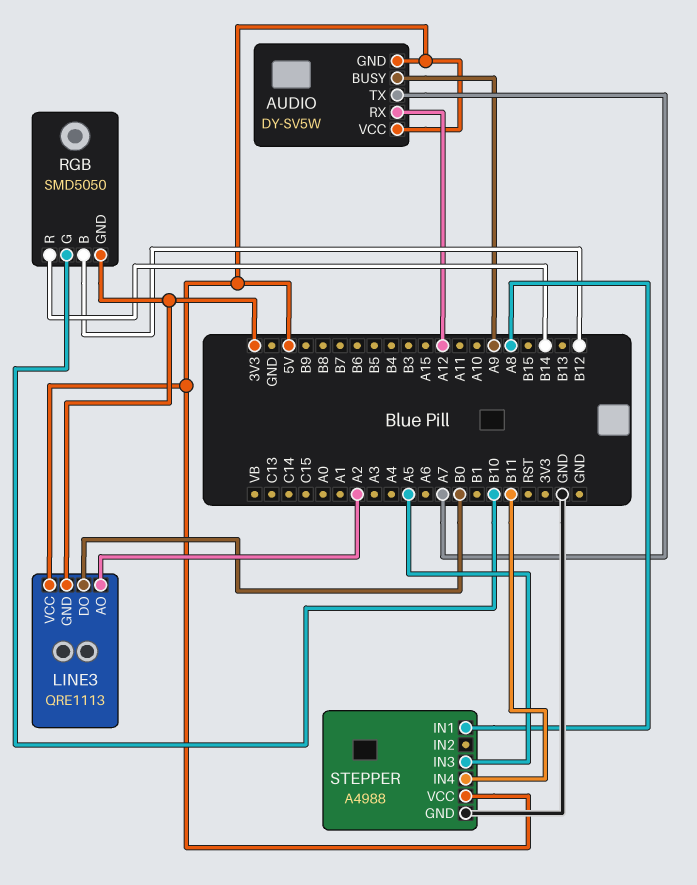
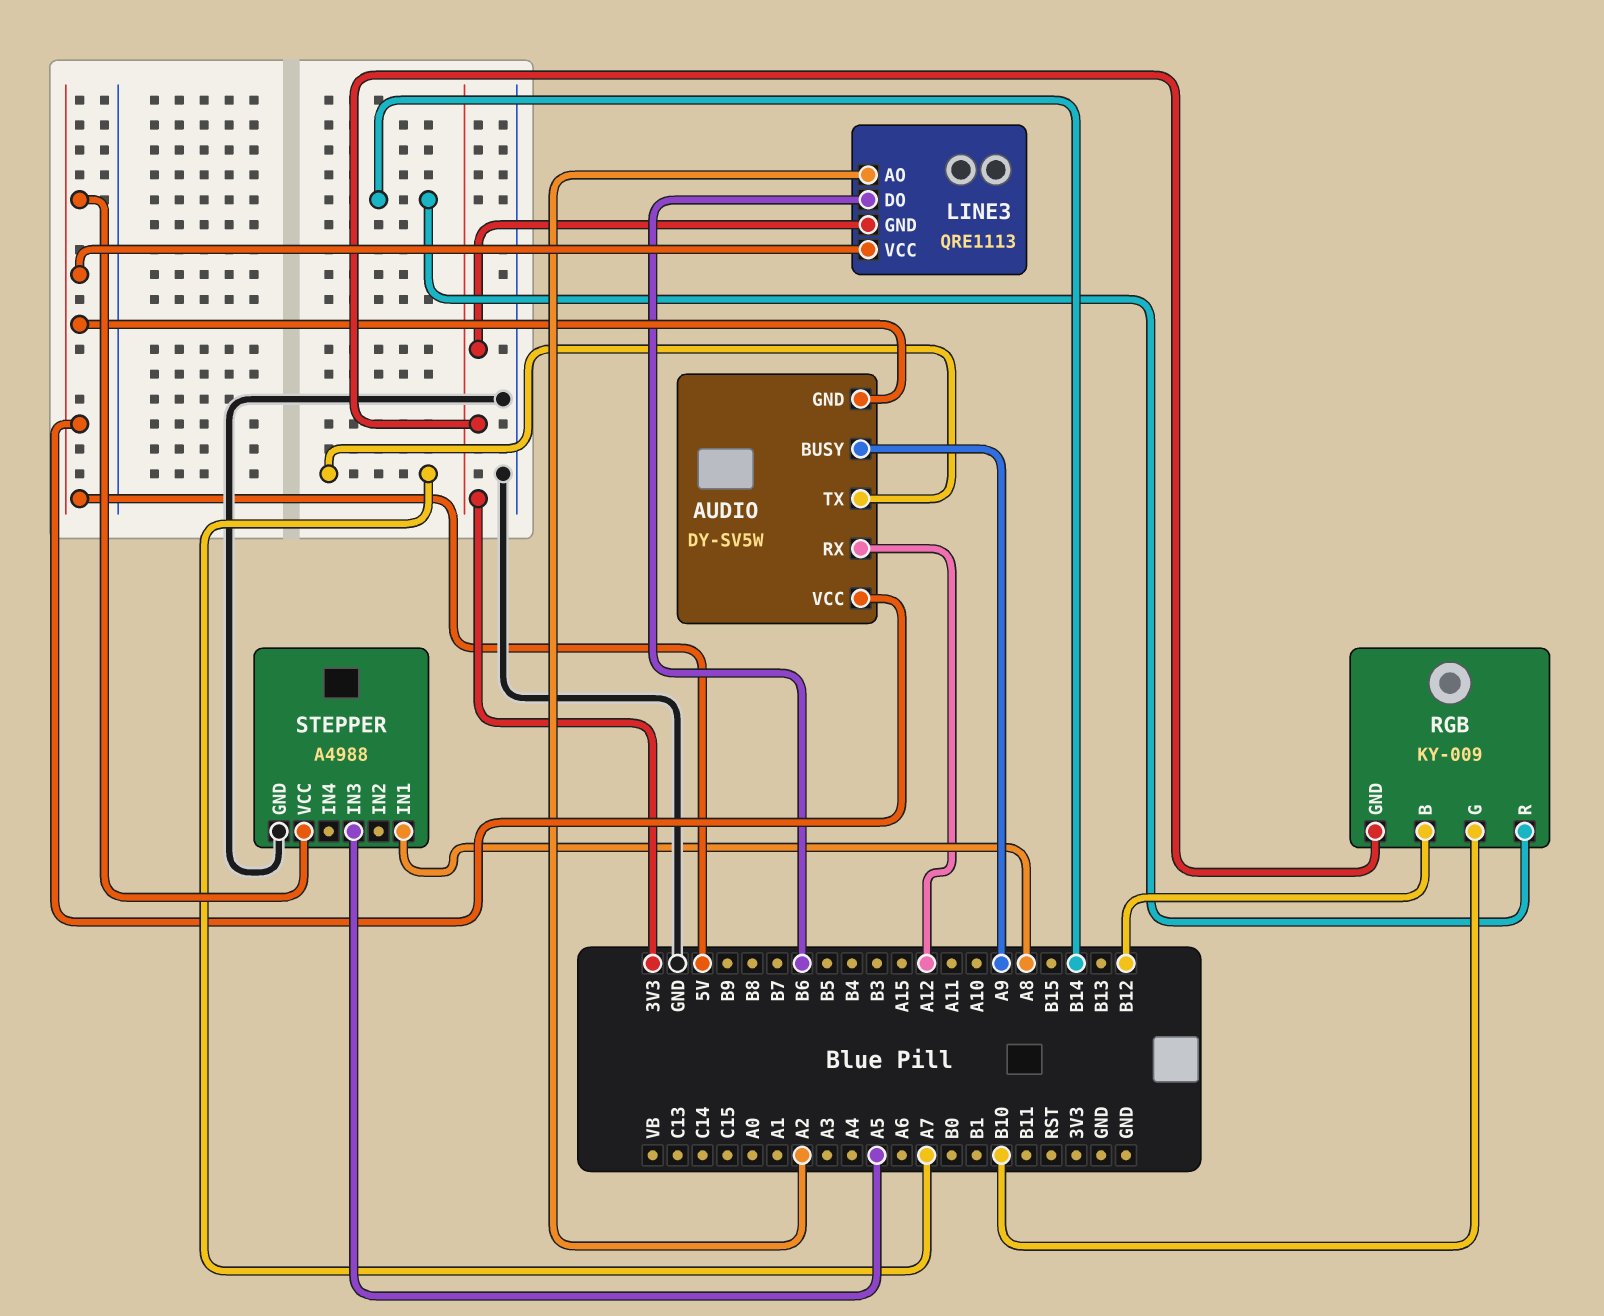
LINE3 pin DO: B0 -> B6
RGB: SMD5050 -> KY-009
STEPPER pin IN4: B11 -> none

